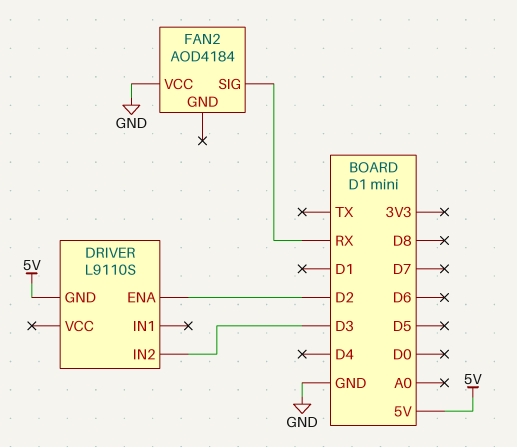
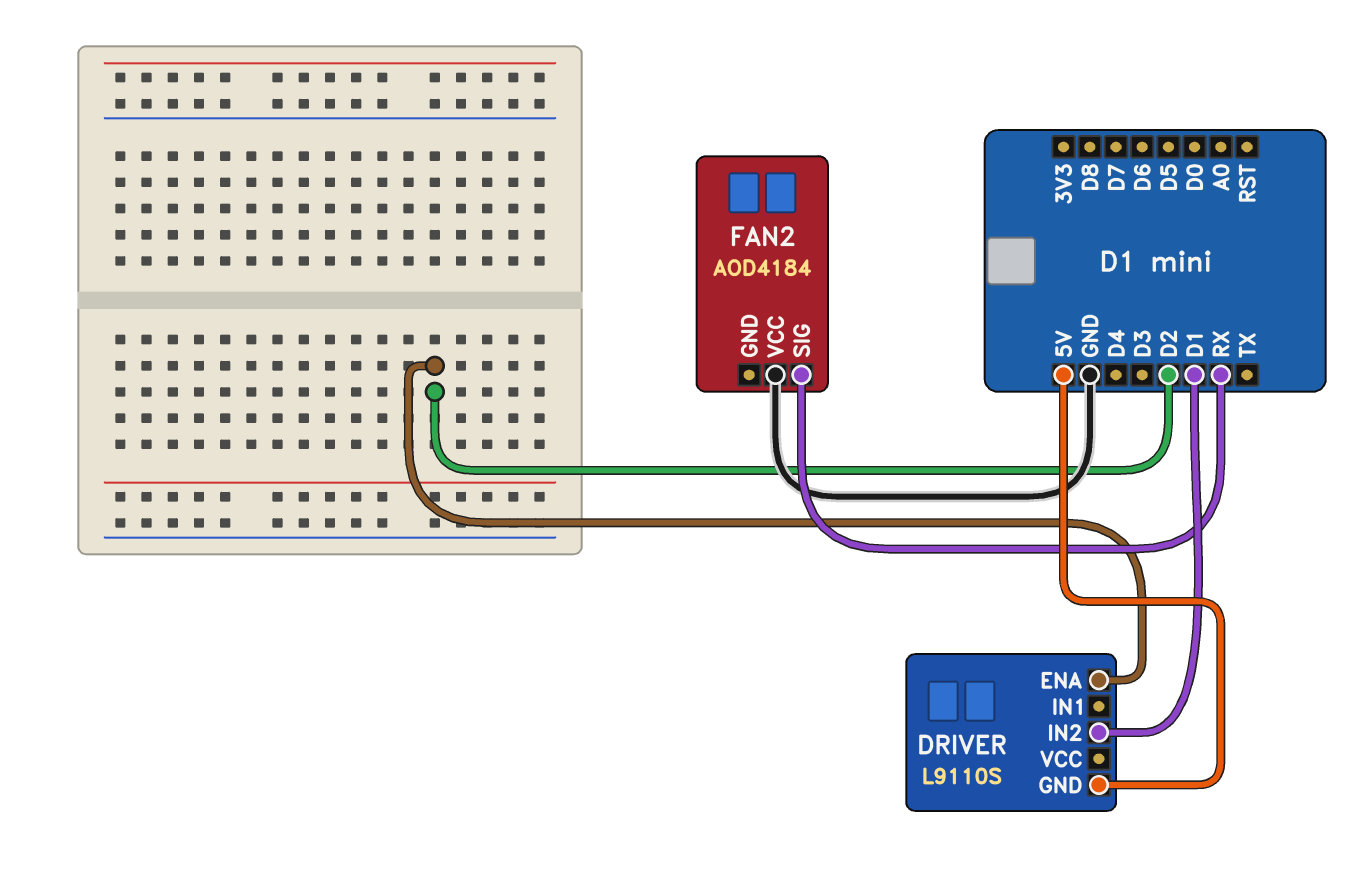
DRIVER pin IN2: D3 -> D1

